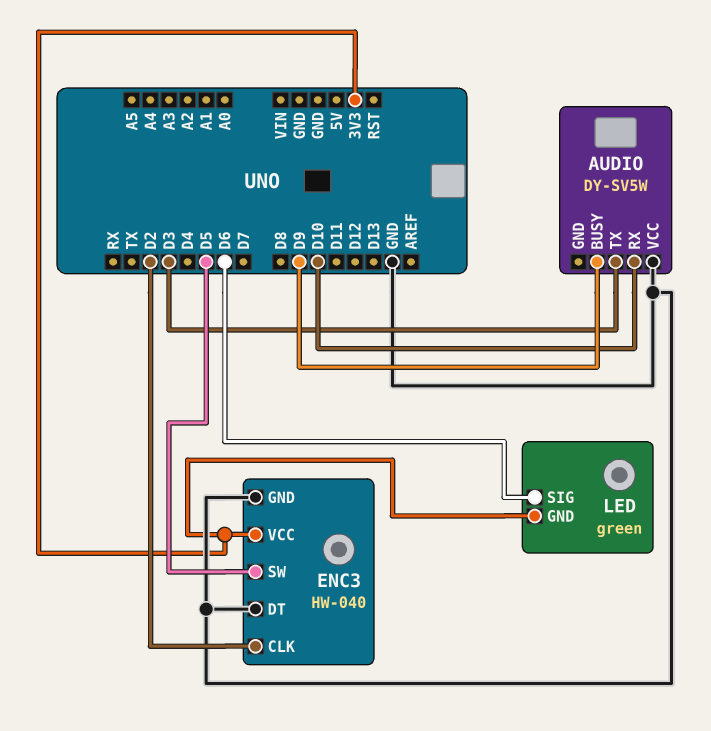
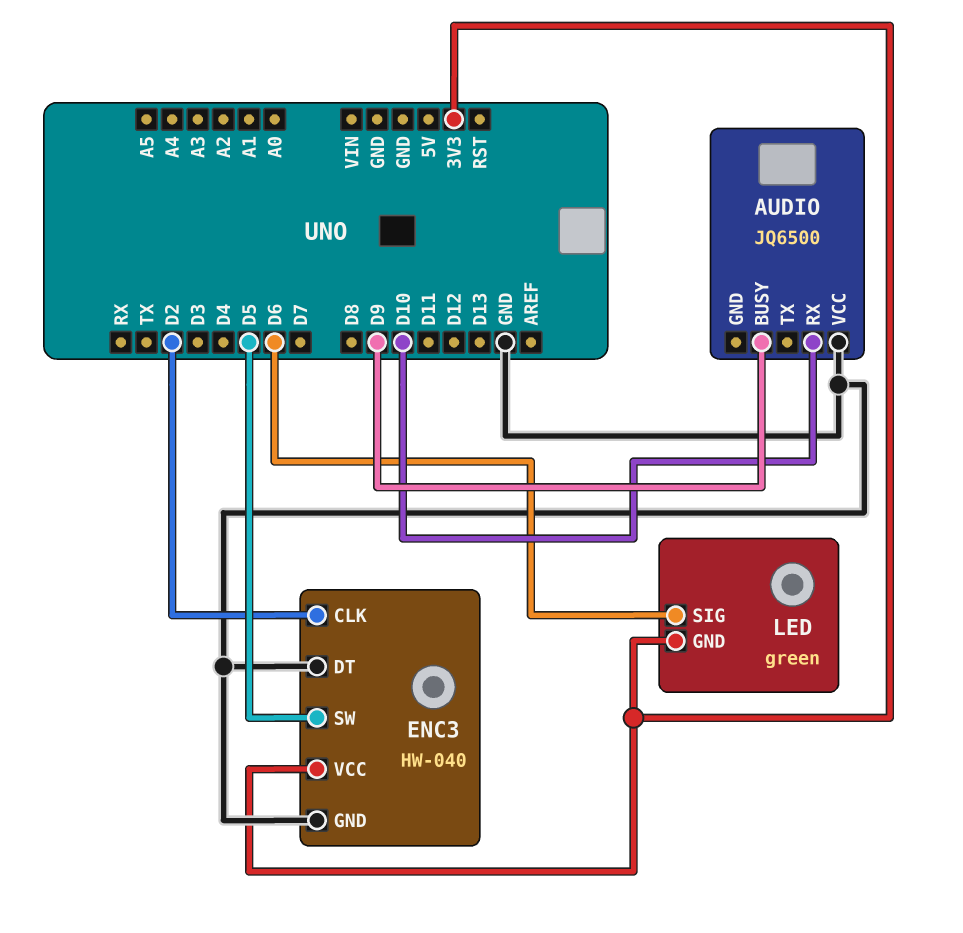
AUDIO: DY-SV5W -> JQ6500
AUDIO pin TX: D3 -> none

